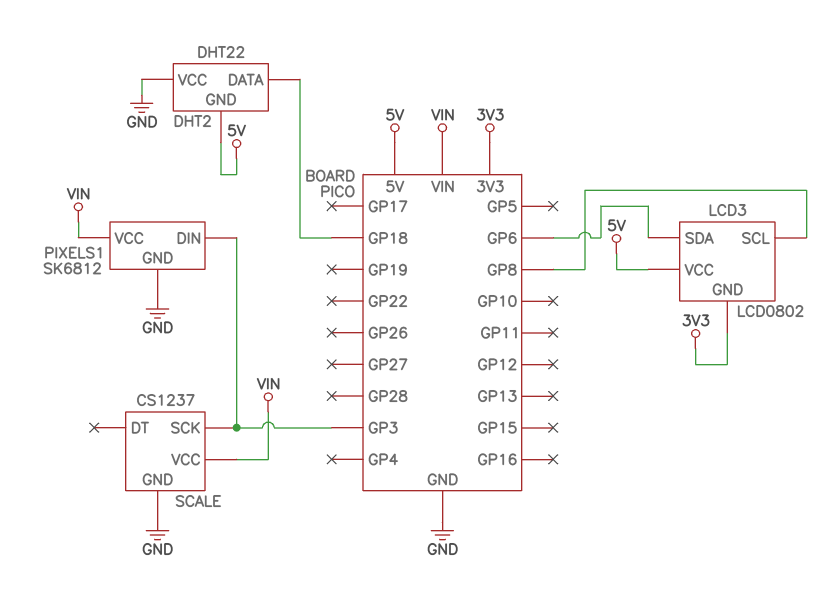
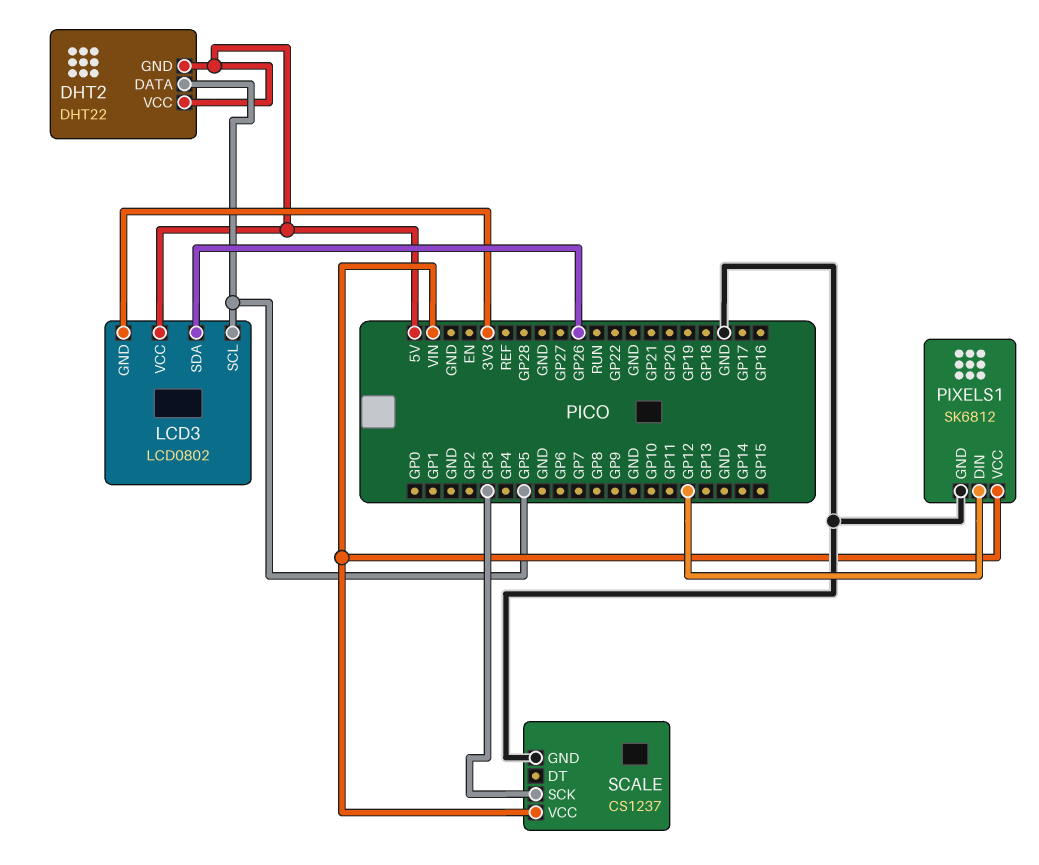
DHT2 pin DATA: GP18 -> GP5
DHT2 pin VCC: GND -> 5V
LCD3 pin SCL: GP8 -> GP5
LCD3 pin SDA: GP6 -> GP26
PIXELS1 pin DIN: GP3 -> GP12

